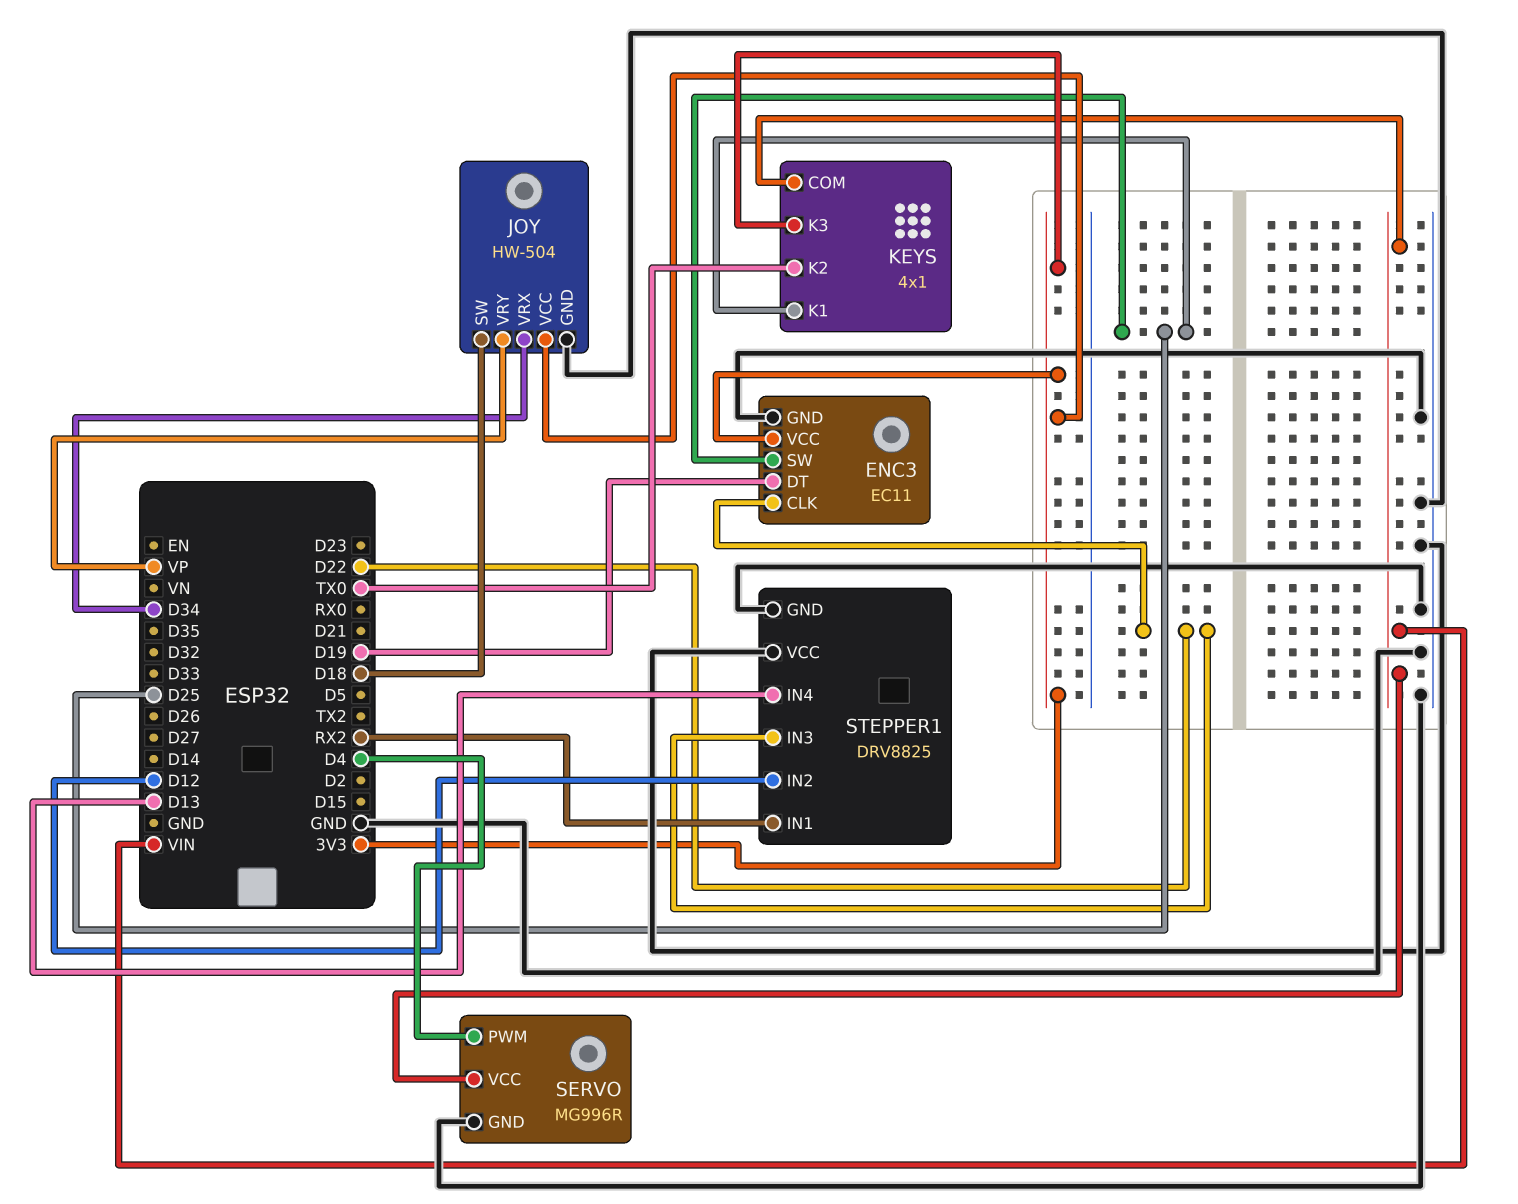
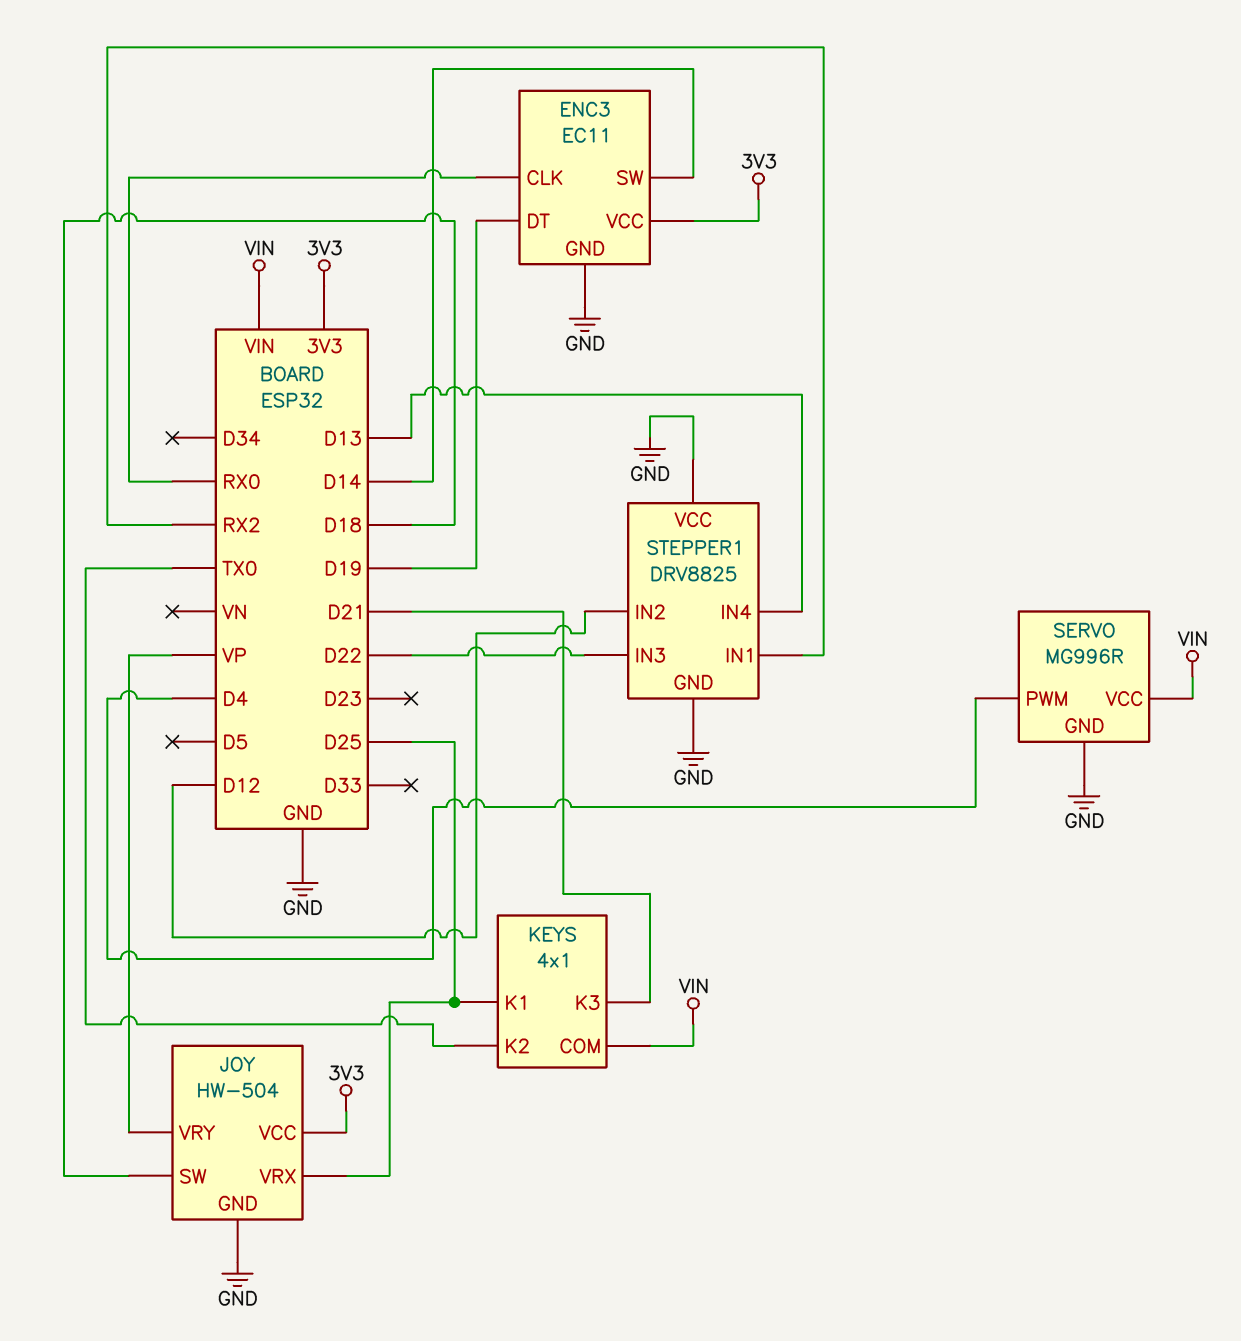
ENC3 pin CLK: D22 -> RX0
ENC3 pin SW: D25 -> D14
JOY pin VRX: D34 -> D25
KEYS pin K3: 3V3 -> D21

